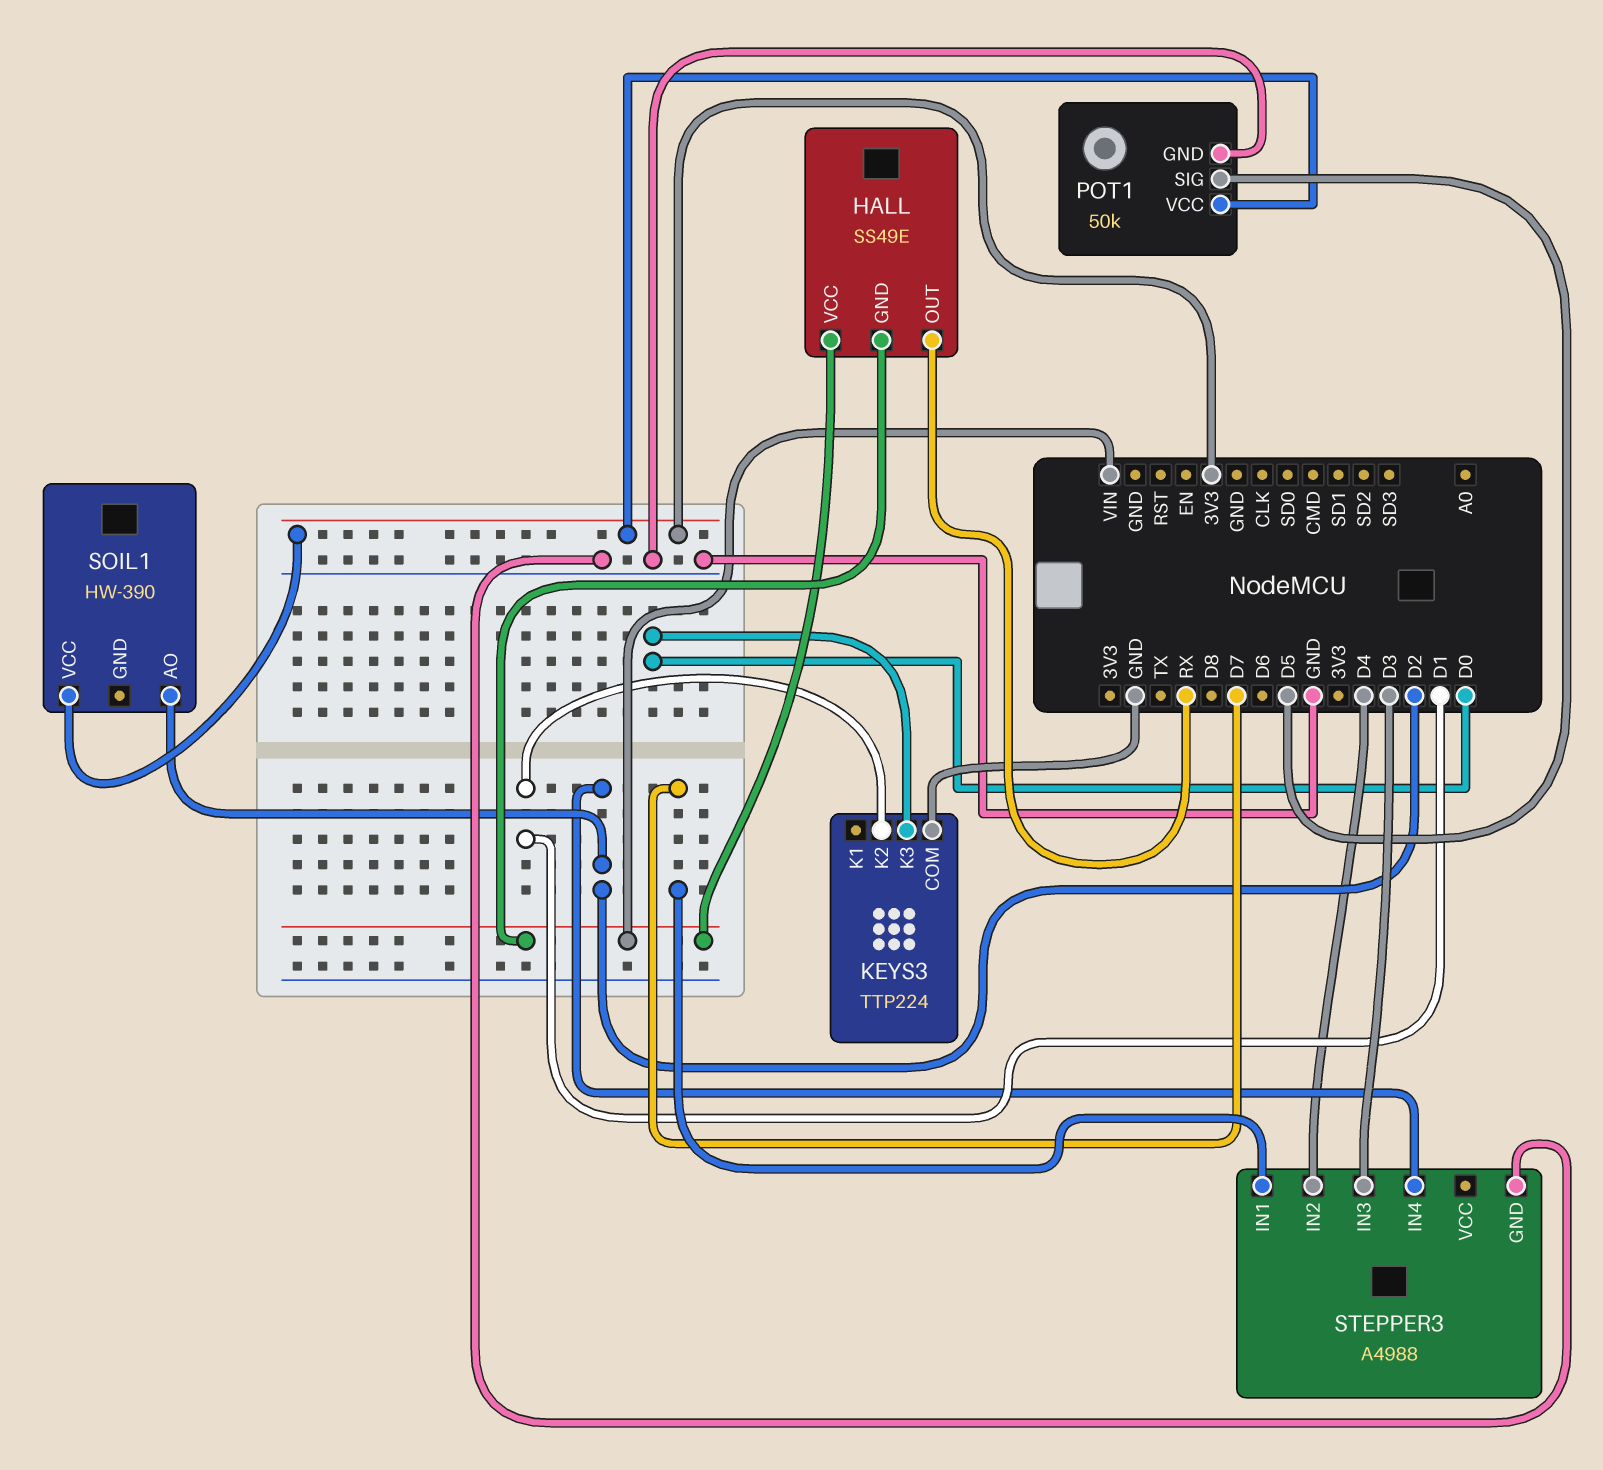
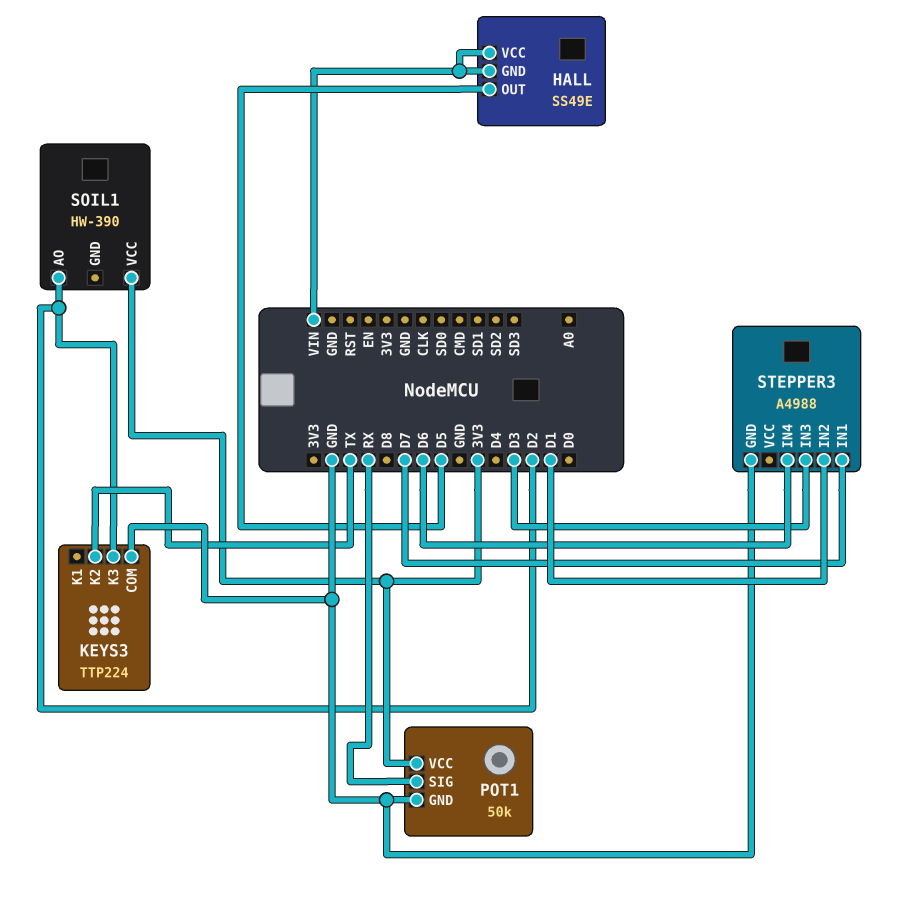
HALL pin OUT: RX -> D5
KEYS3 pin K2: D1 -> TX
KEYS3 pin K3: D0 -> D2
POT1 pin SIG: D5 -> RX
STEPPER3 pin IN2: D4 -> D1
STEPPER3 pin IN4: D2 -> D6

